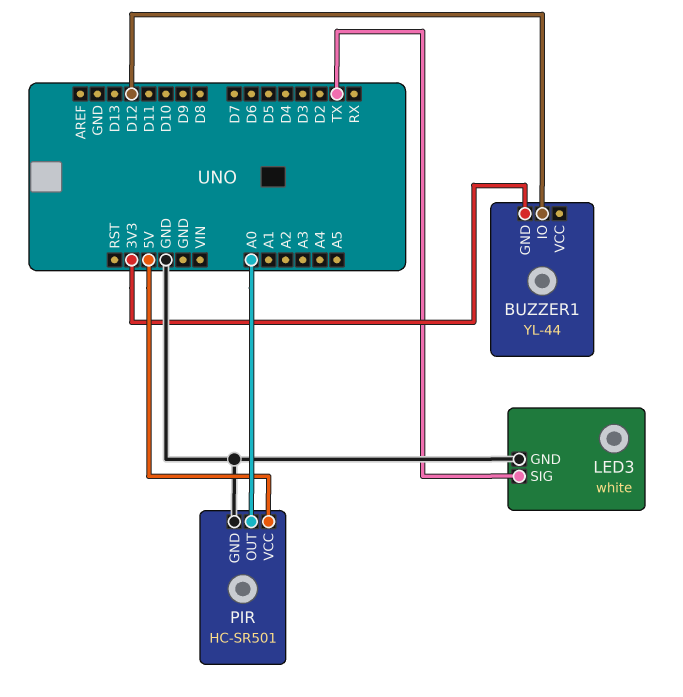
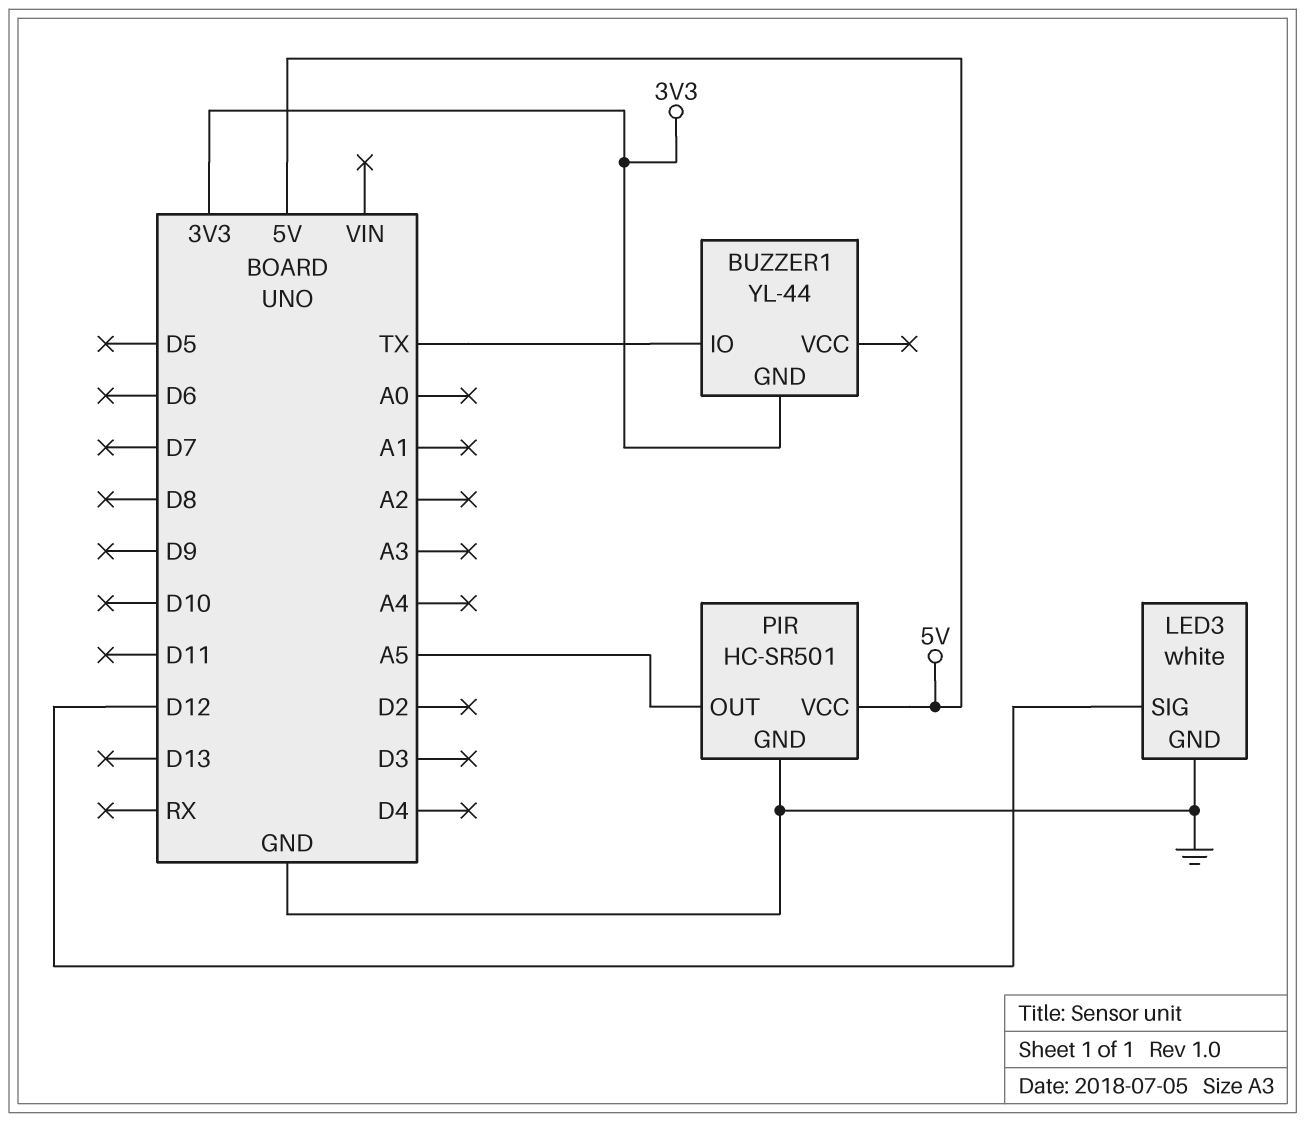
BUZZER1 pin IO: D12 -> TX
LED3 pin SIG: TX -> D12
PIR pin OUT: A0 -> A5

